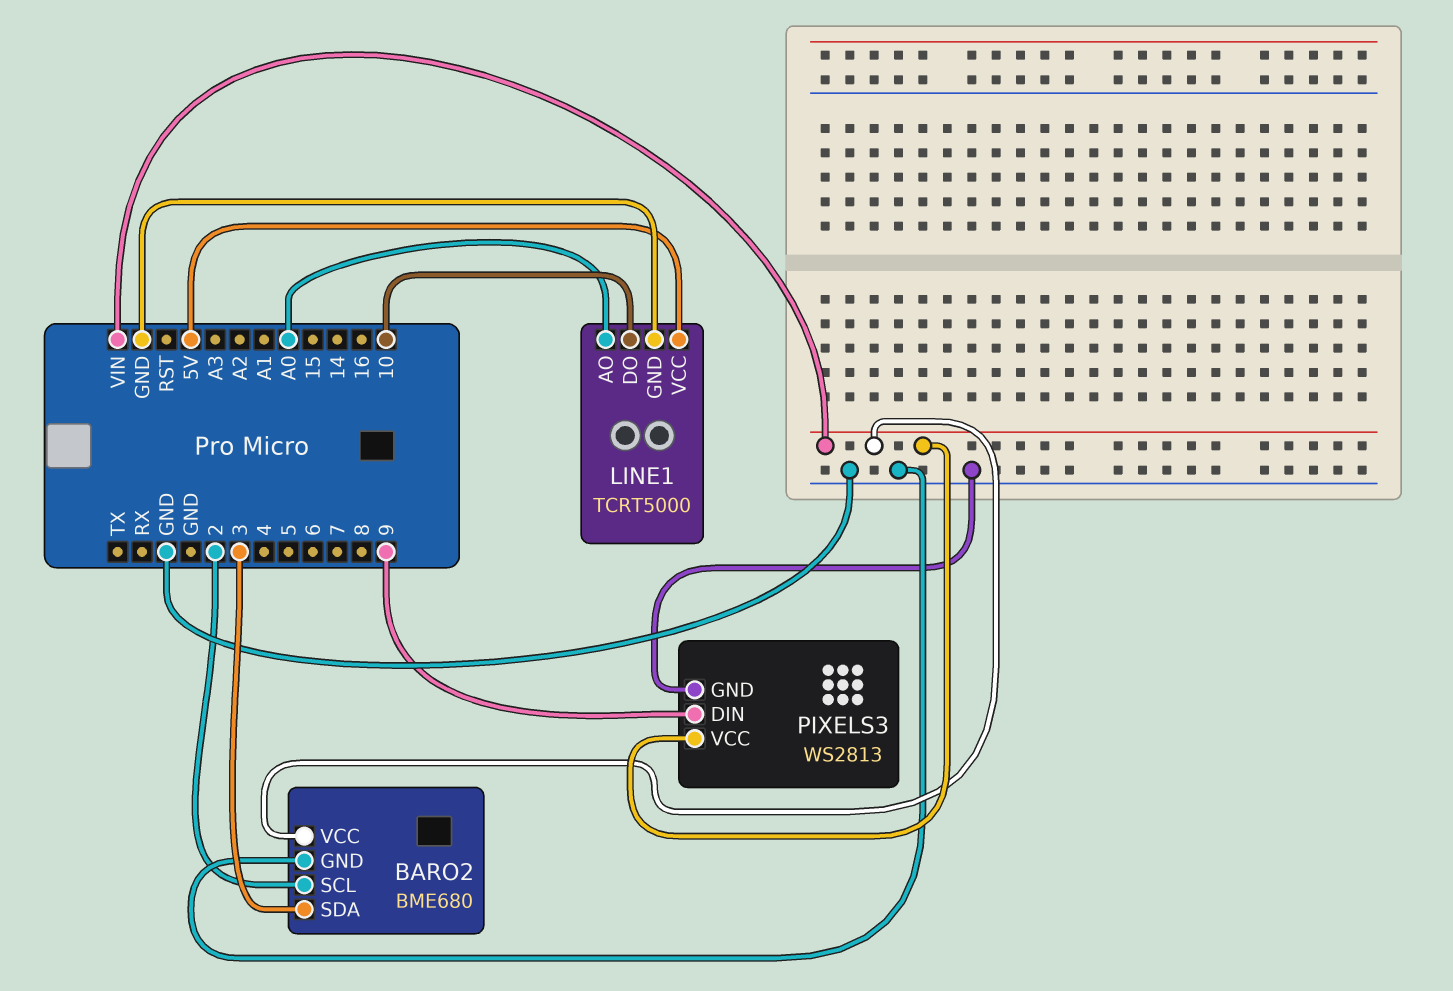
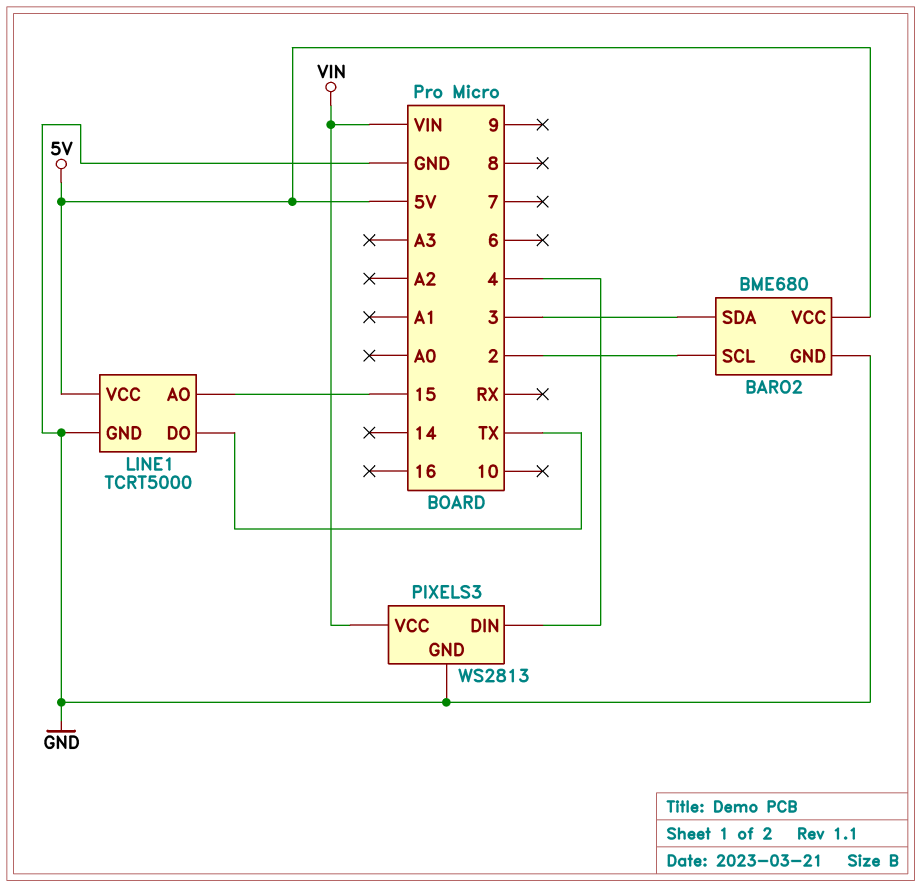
BARO2 pin VCC: VIN -> 5V
LINE1 pin AO: A0 -> 15
LINE1 pin DO: 10 -> TX
PIXELS3 pin DIN: 9 -> 4

